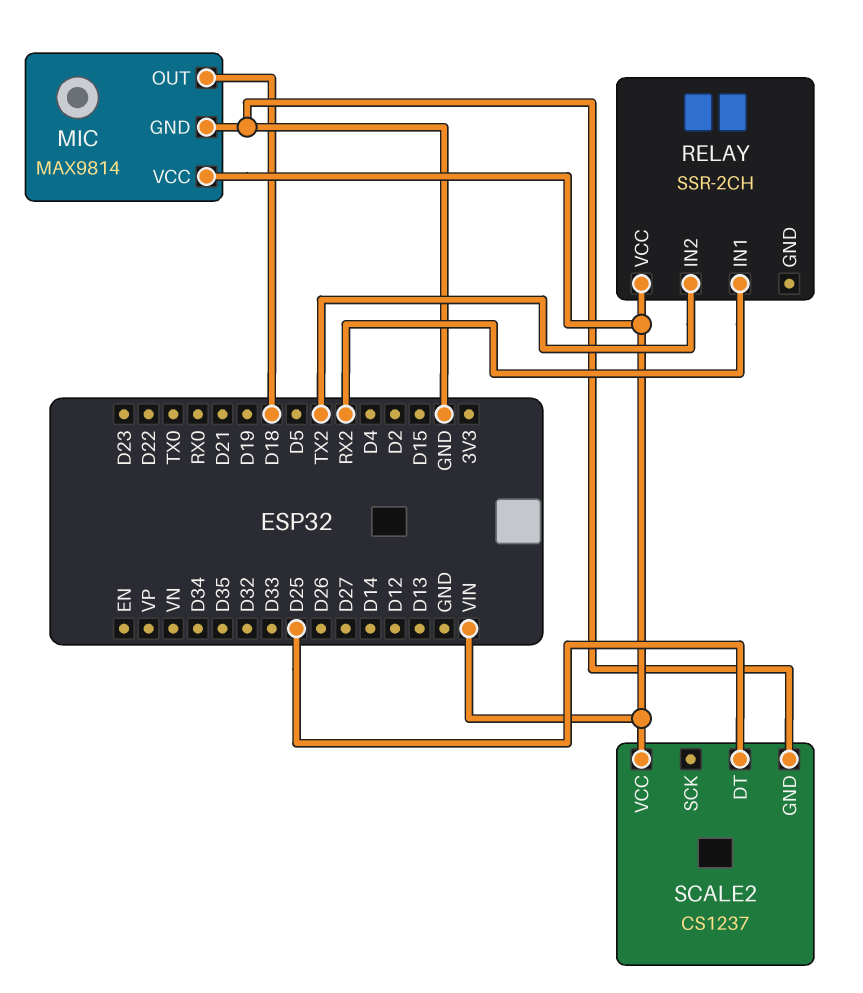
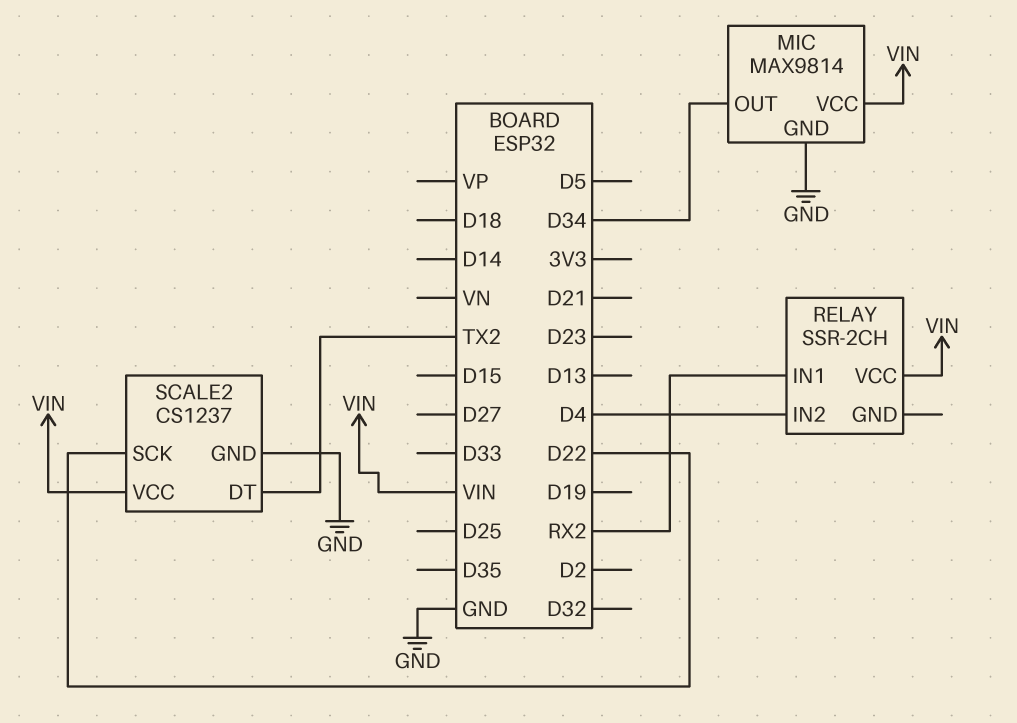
MIC pin OUT: D18 -> D34
RELAY pin IN2: TX2 -> D4
SCALE2 pin DT: D25 -> TX2
SCALE2 pin SCK: none -> D22

